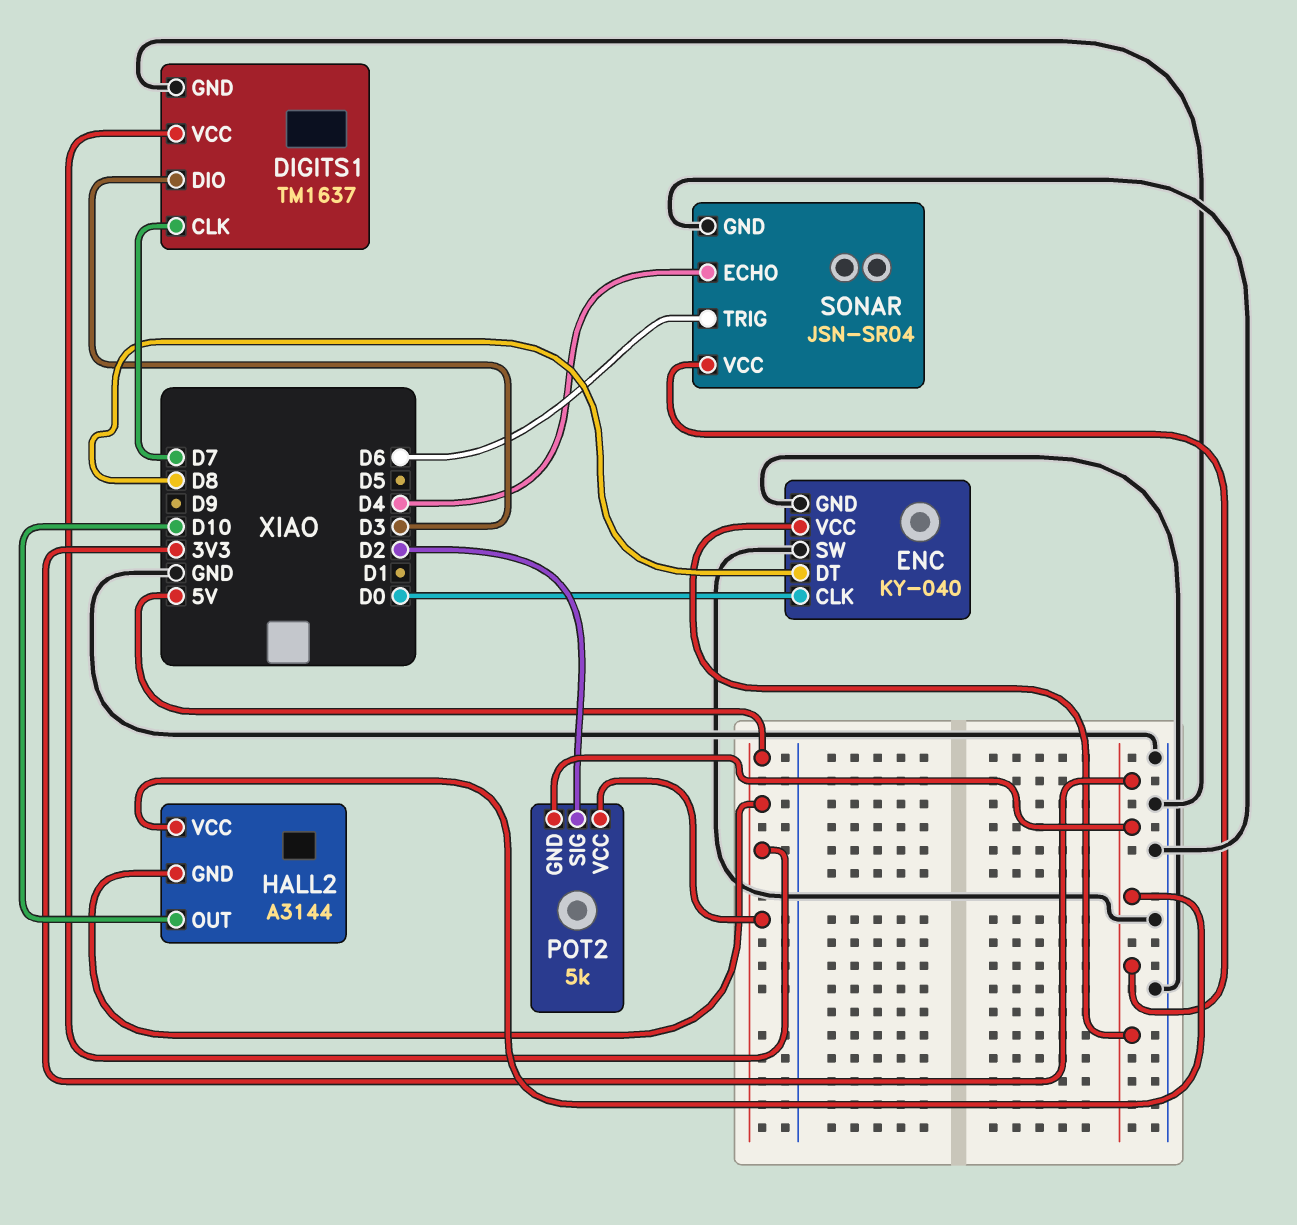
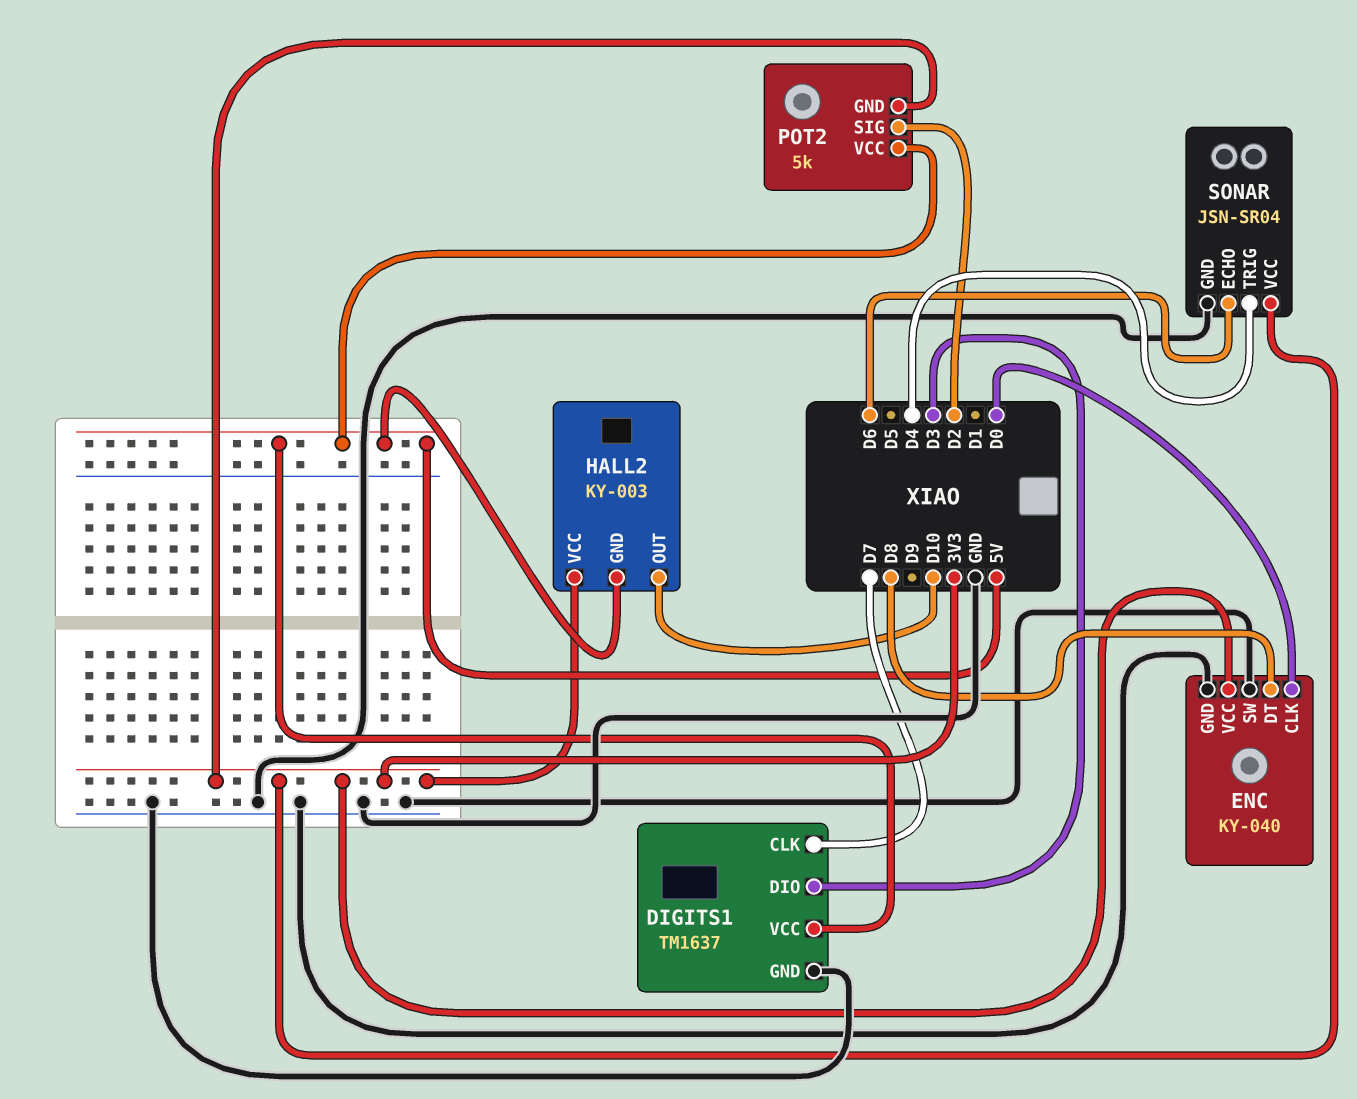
HALL2: A3144 -> KY-003
SONAR pin ECHO: D4 -> D6
SONAR pin TRIG: D6 -> D4

